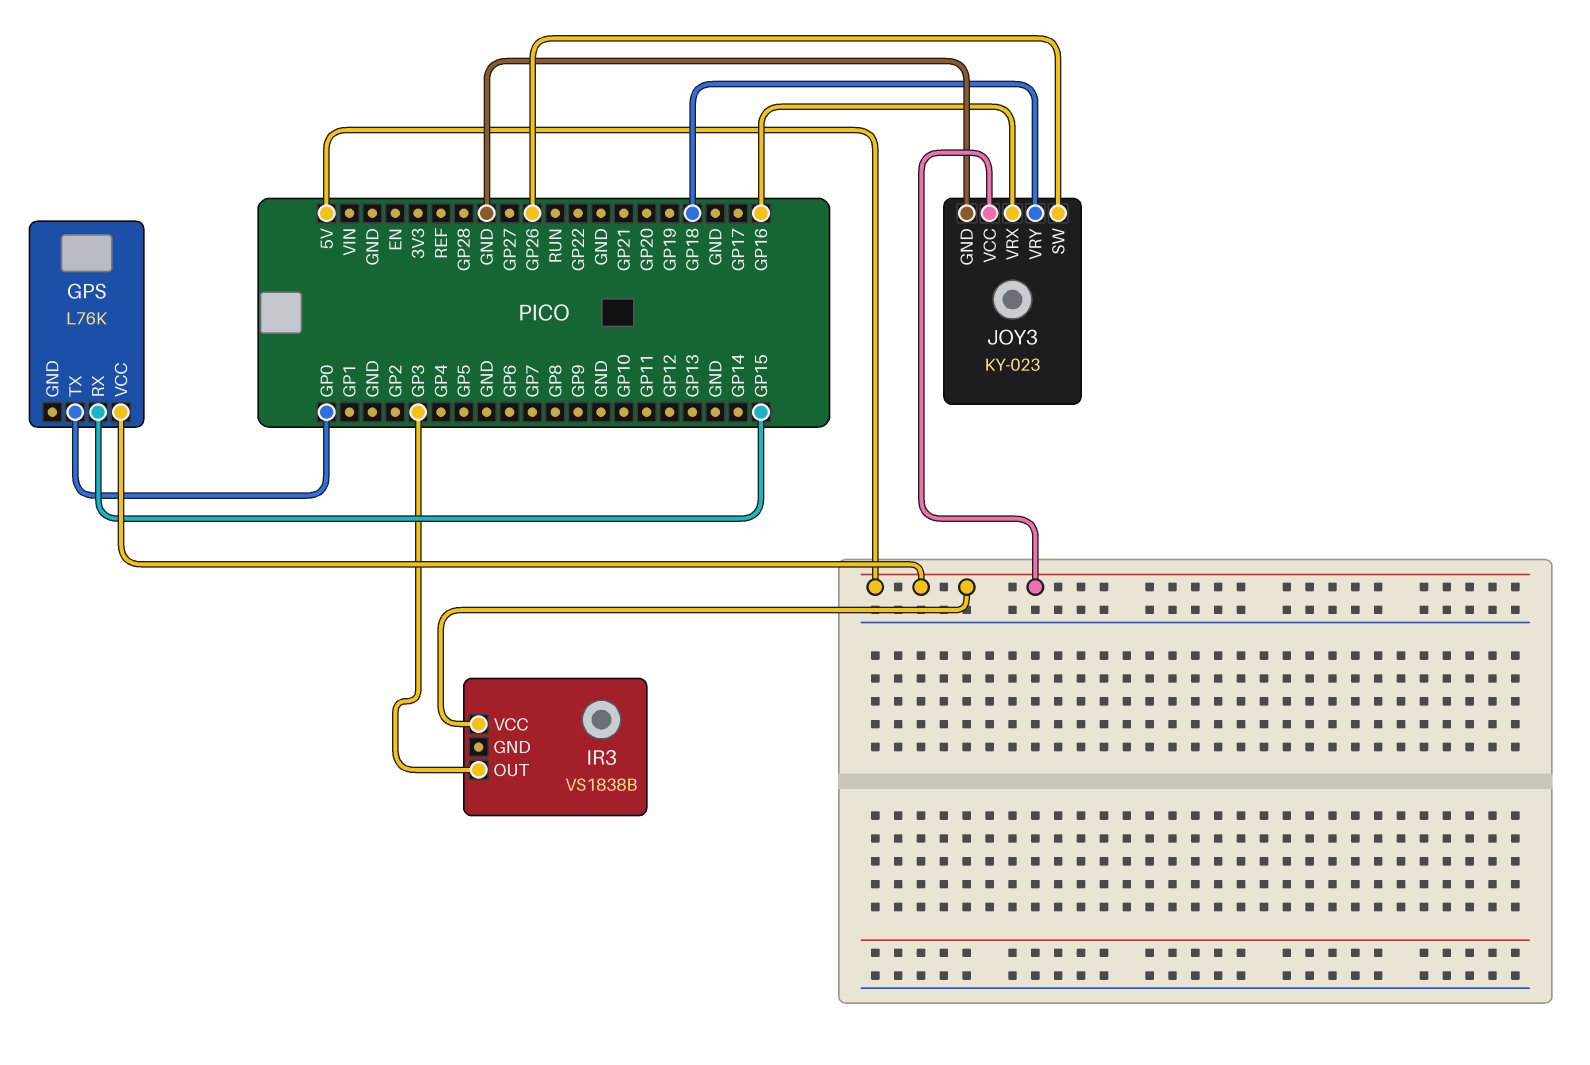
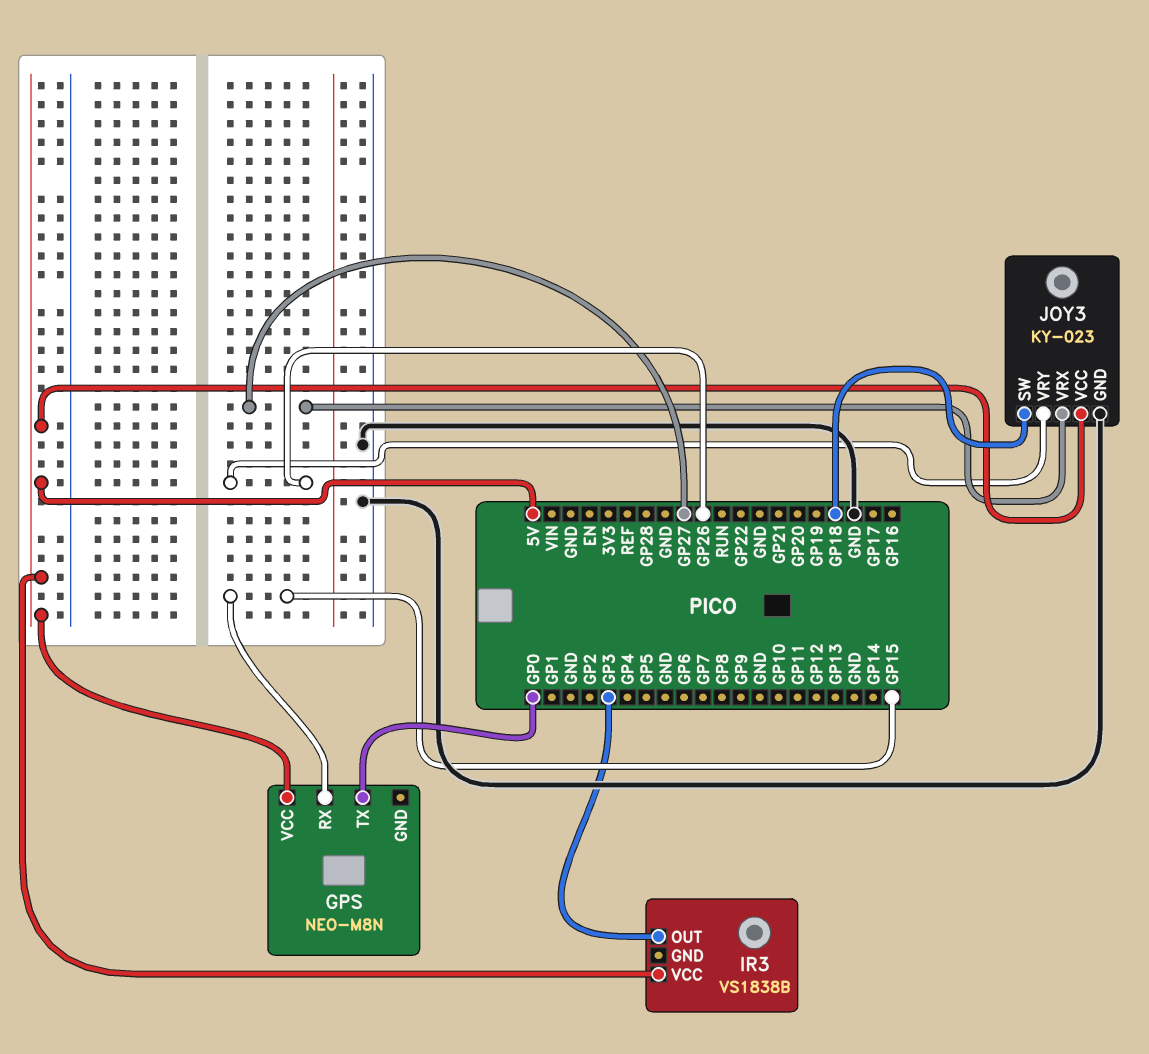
GPS: L76K -> NEO-M8N
JOY3 pin SW: GP26 -> GP18
JOY3 pin VRX: GP16 -> GP27
JOY3 pin VRY: GP18 -> GP26

